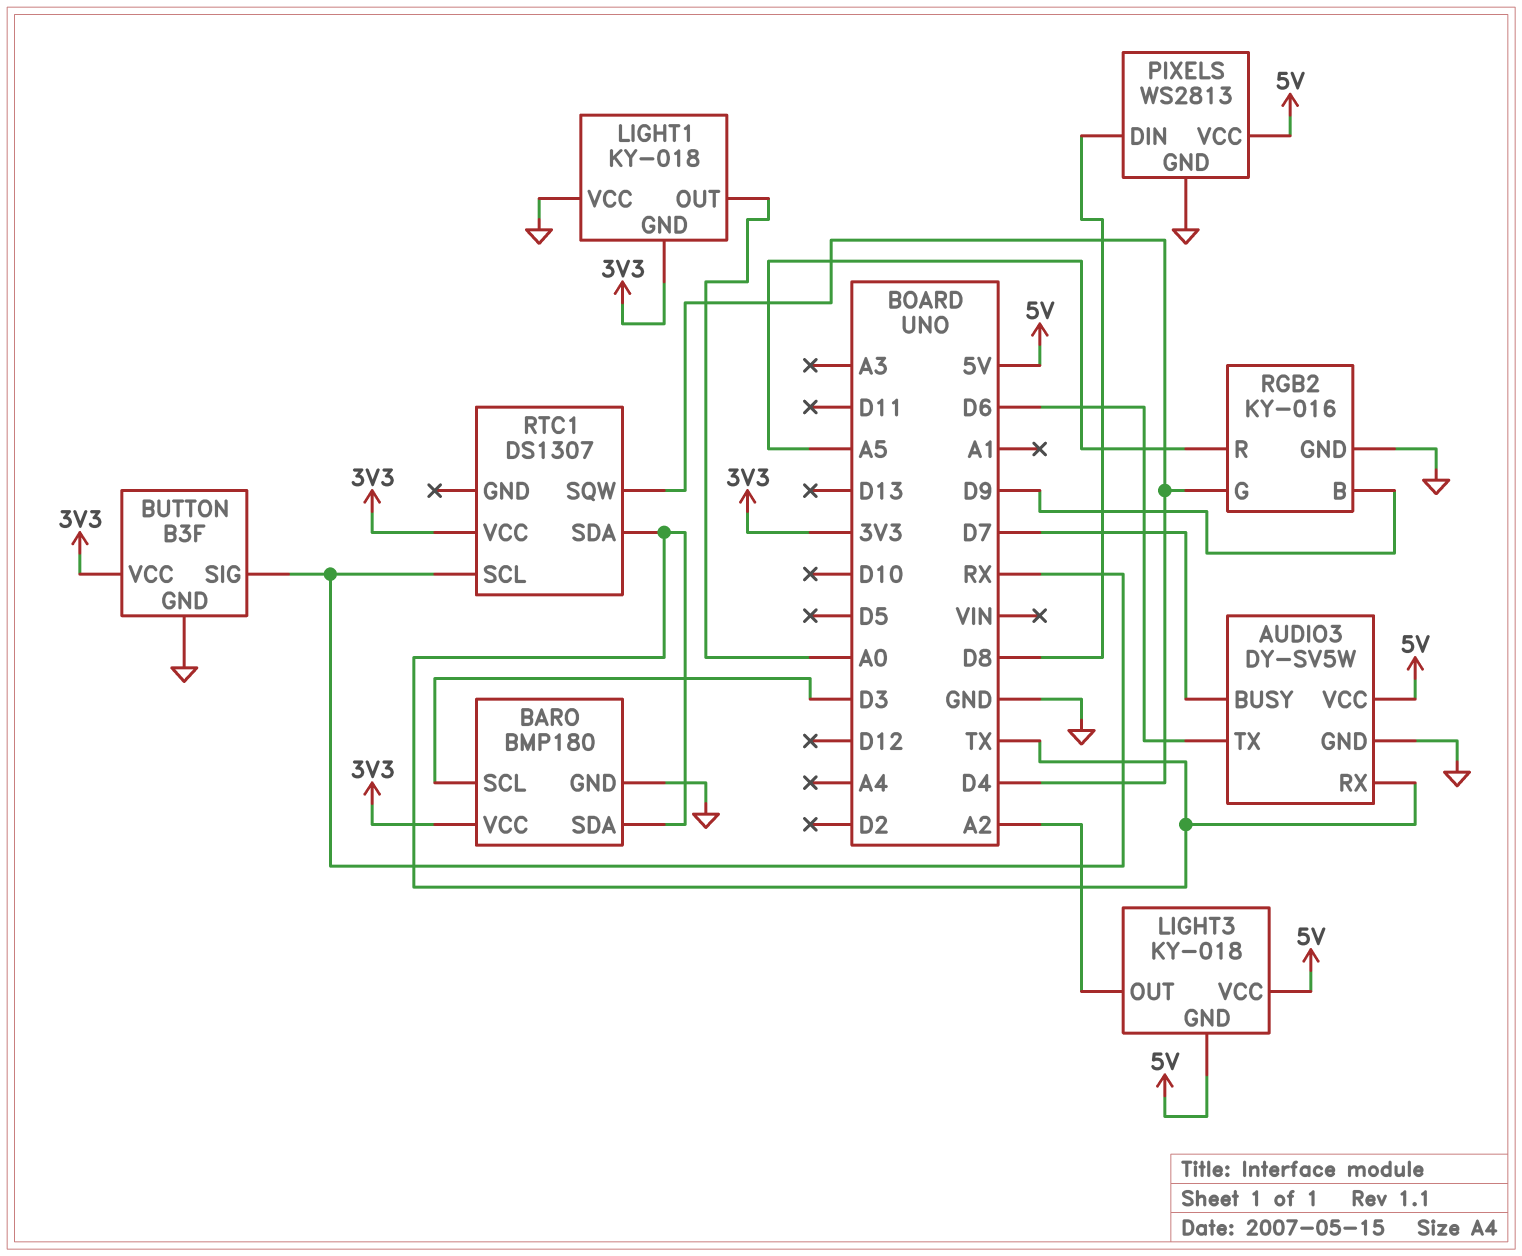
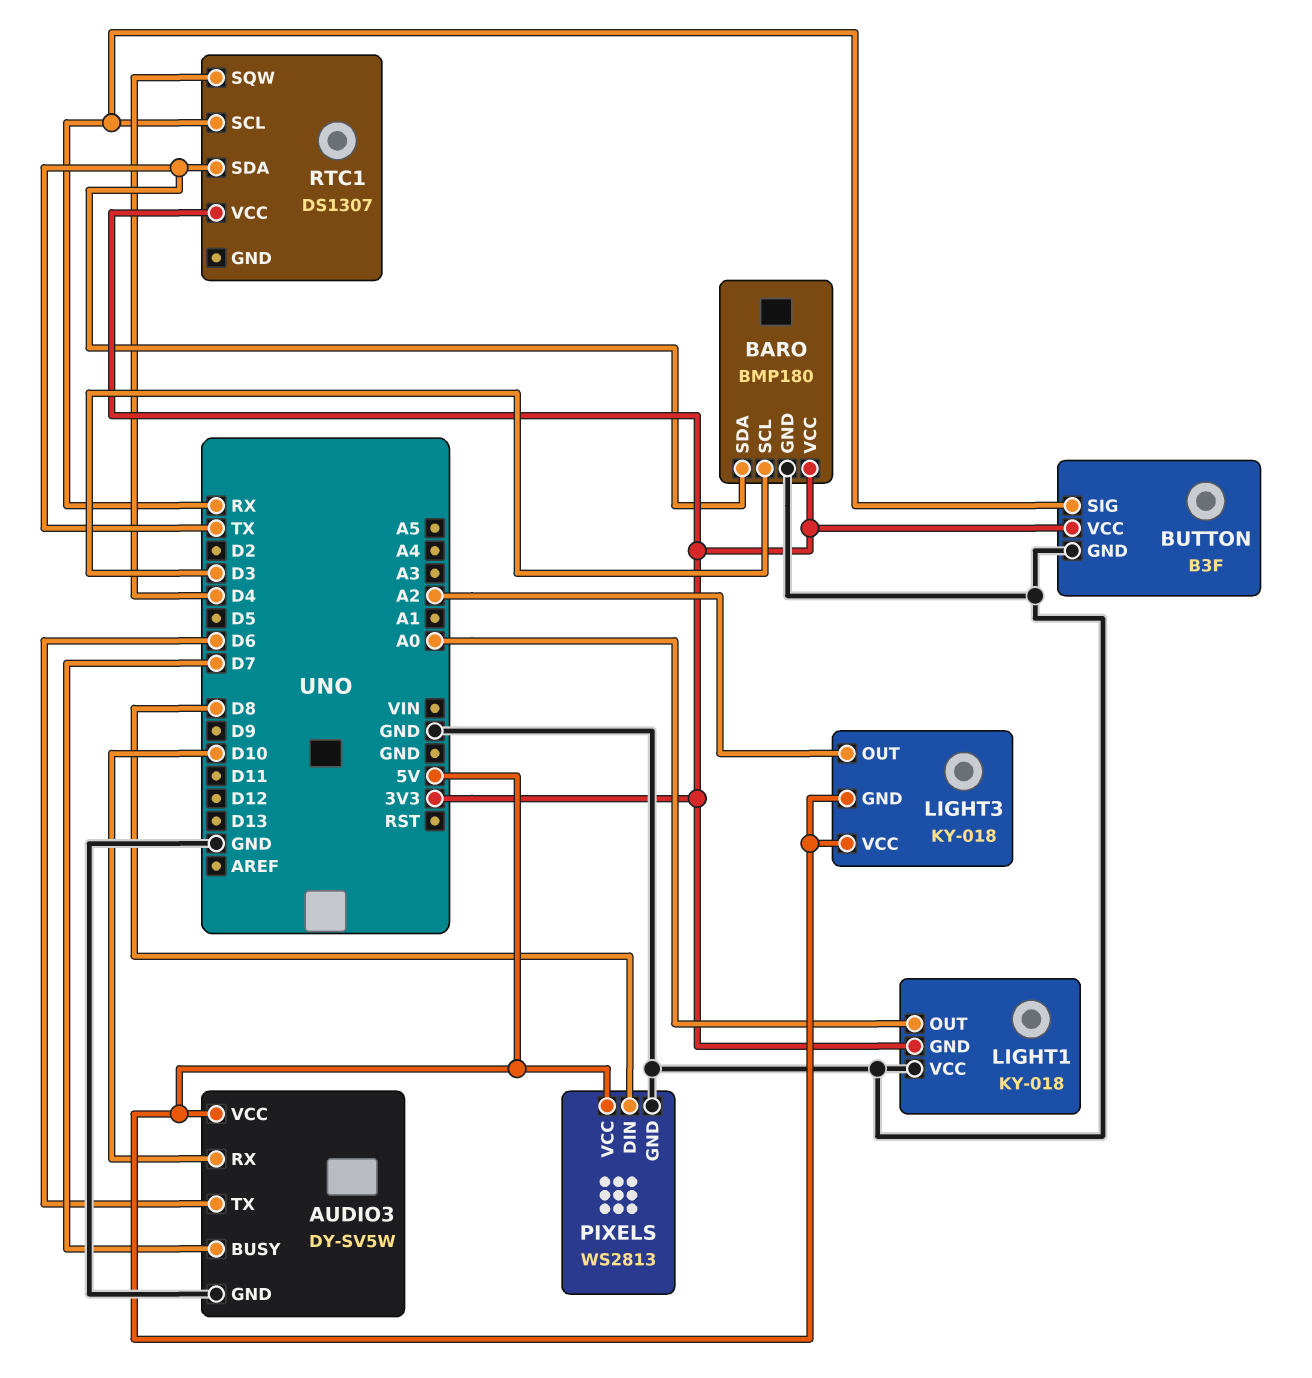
AUDIO3 pin RX: TX -> D10
RGB2: KY-016 -> none
RGB2 pin B: D9 -> none
RGB2 pin G: D4 -> none
RGB2 pin GND: GND -> none
RGB2 pin R: A5 -> none

